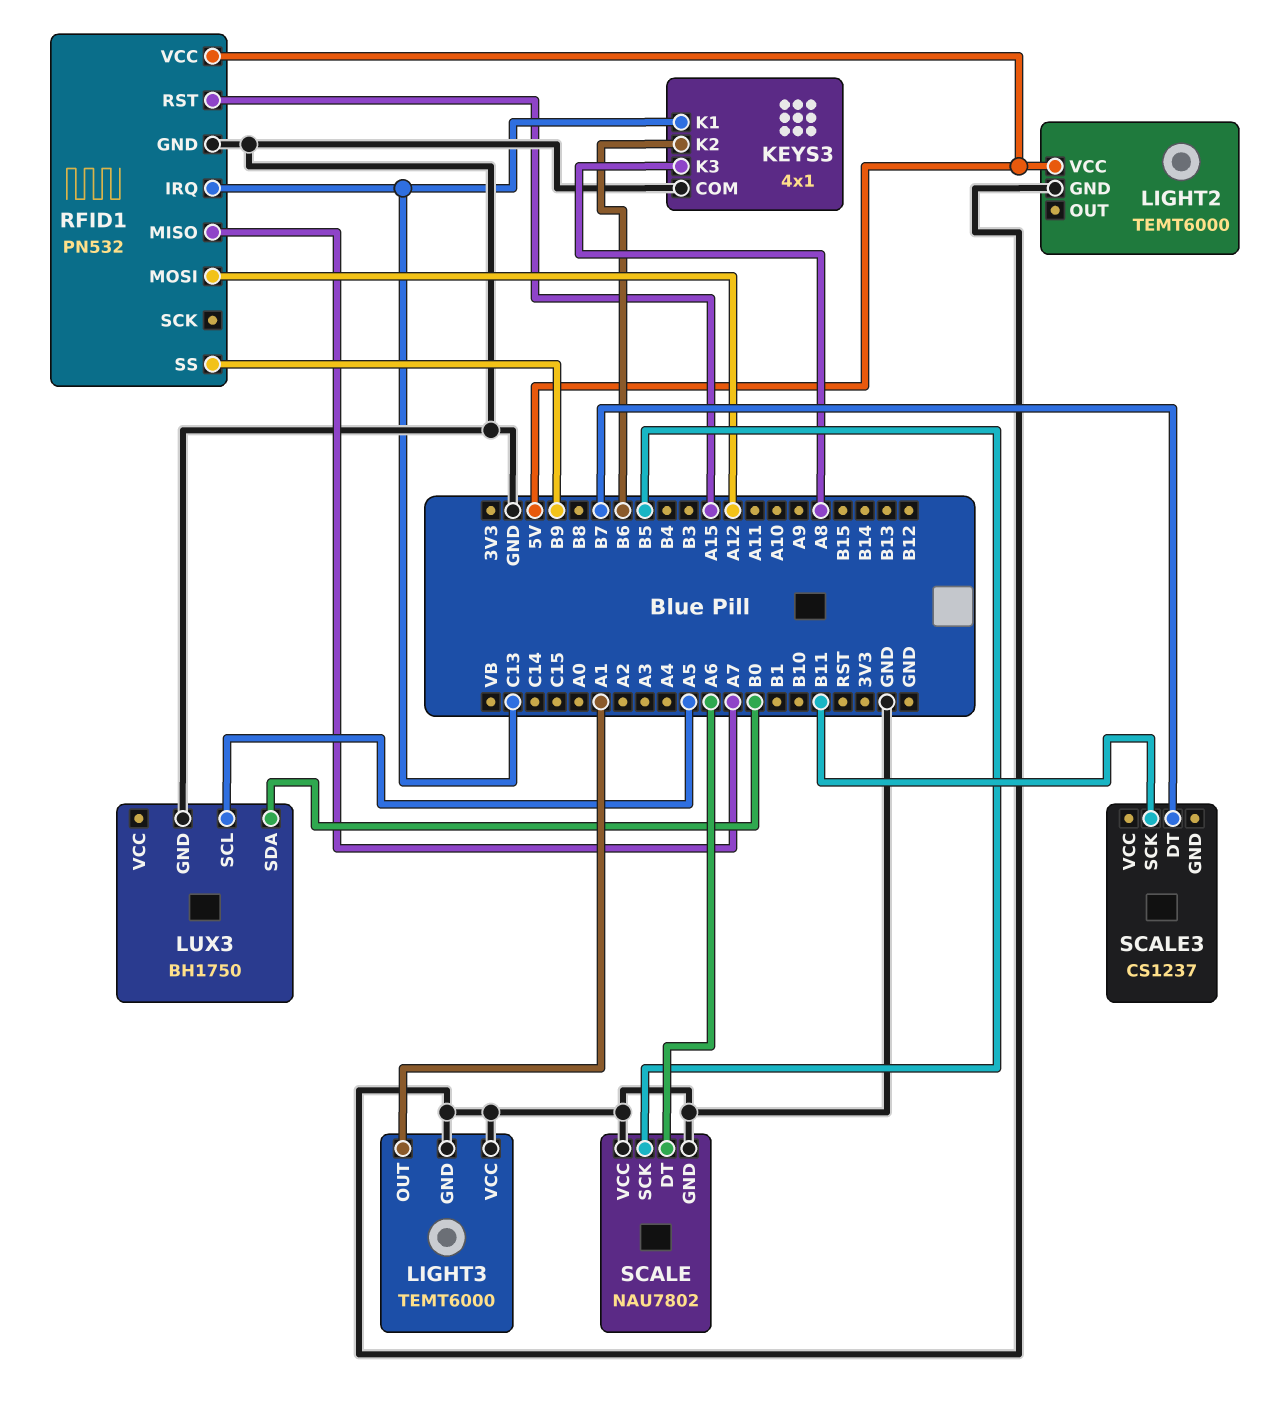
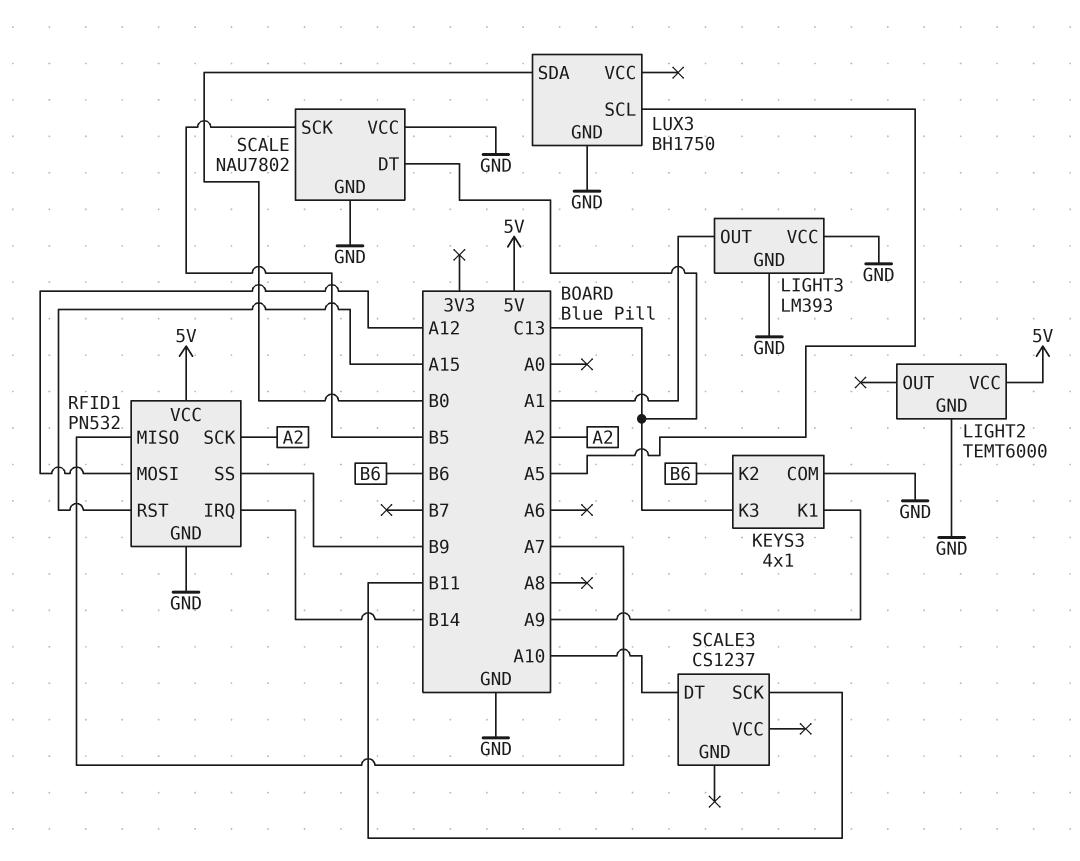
KEYS3 pin K1: C13 -> A9
KEYS3 pin K3: A8 -> C13
LIGHT3: TEMT6000 -> LM393
RFID1 pin IRQ: C13 -> B14
RFID1 pin SCK: none -> A2
SCALE pin DT: A6 -> C13
SCALE3 pin DT: B7 -> A10

